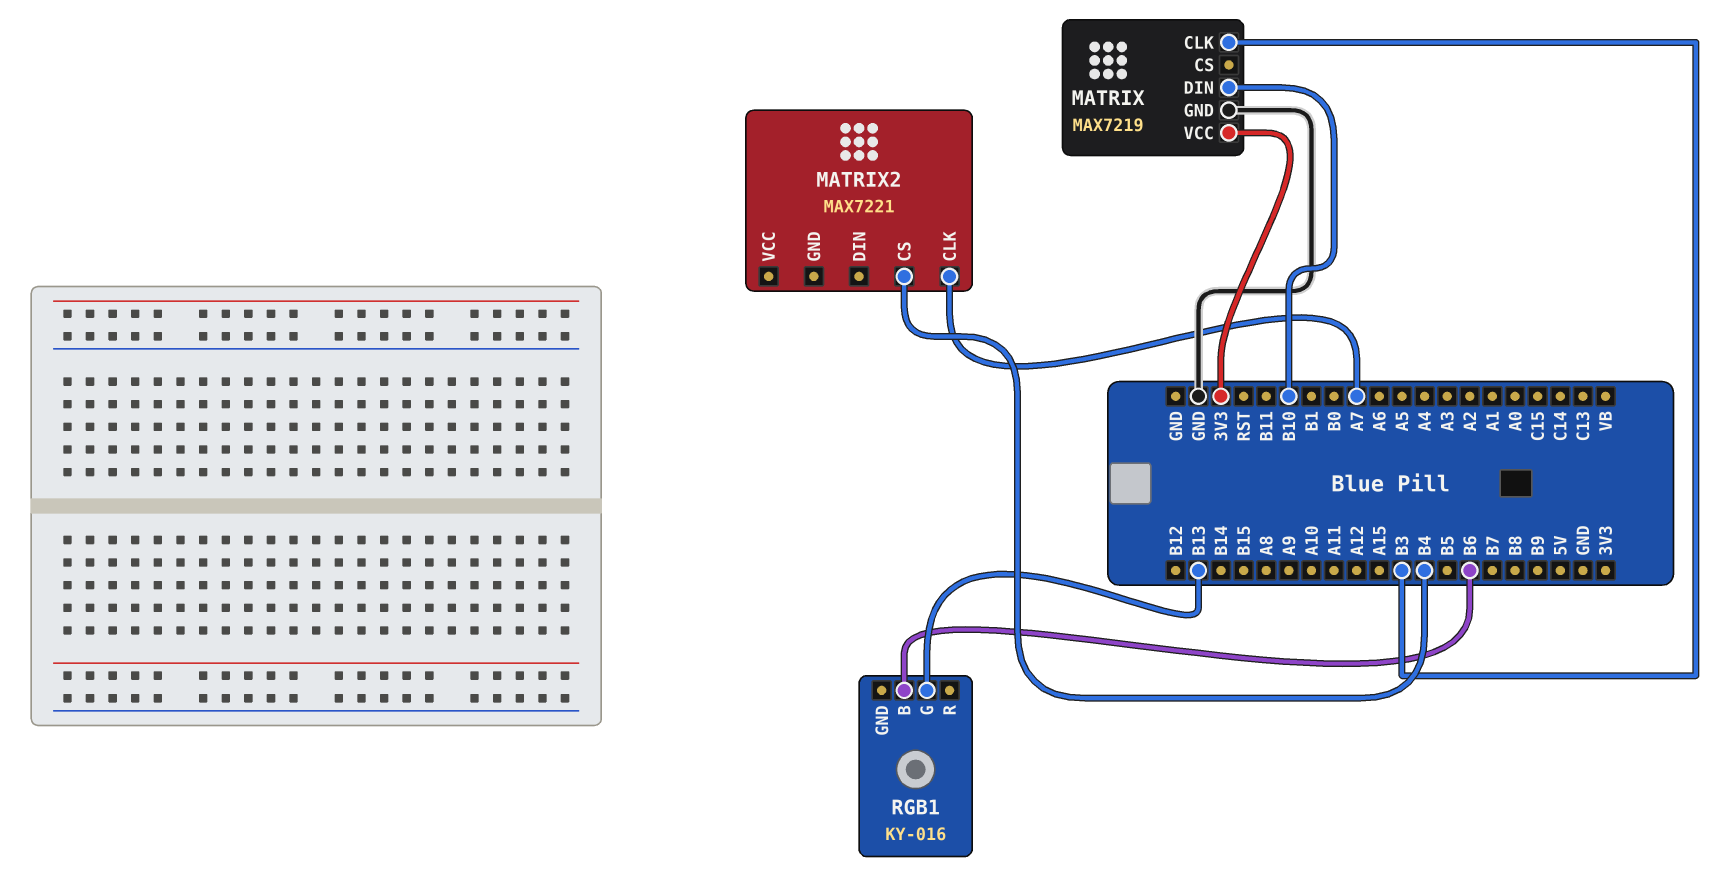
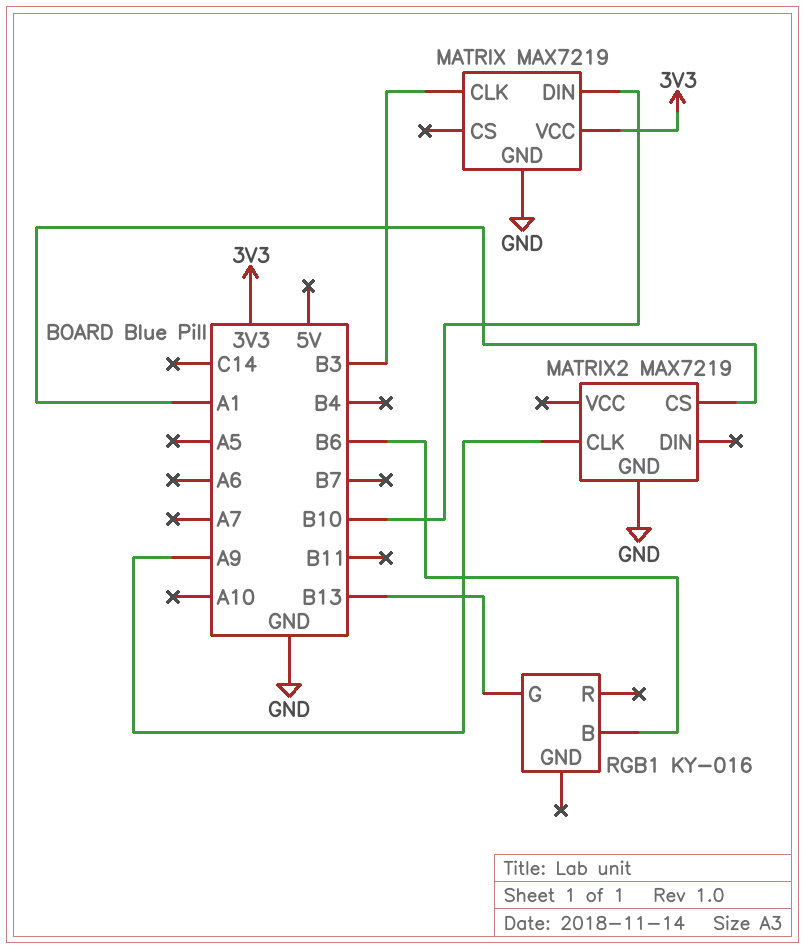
MATRIX2: MAX7221 -> MAX7219
MATRIX2 pin CLK: A7 -> A9
MATRIX2 pin CS: B4 -> A1
MATRIX2 pin GND: none -> GND

